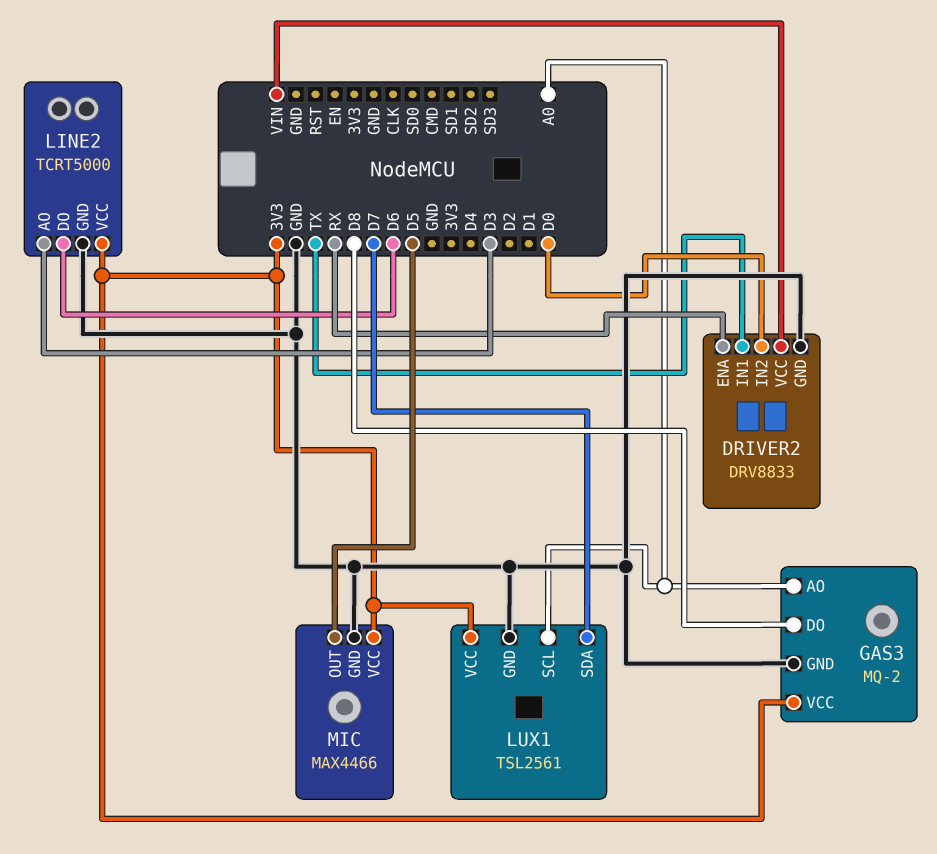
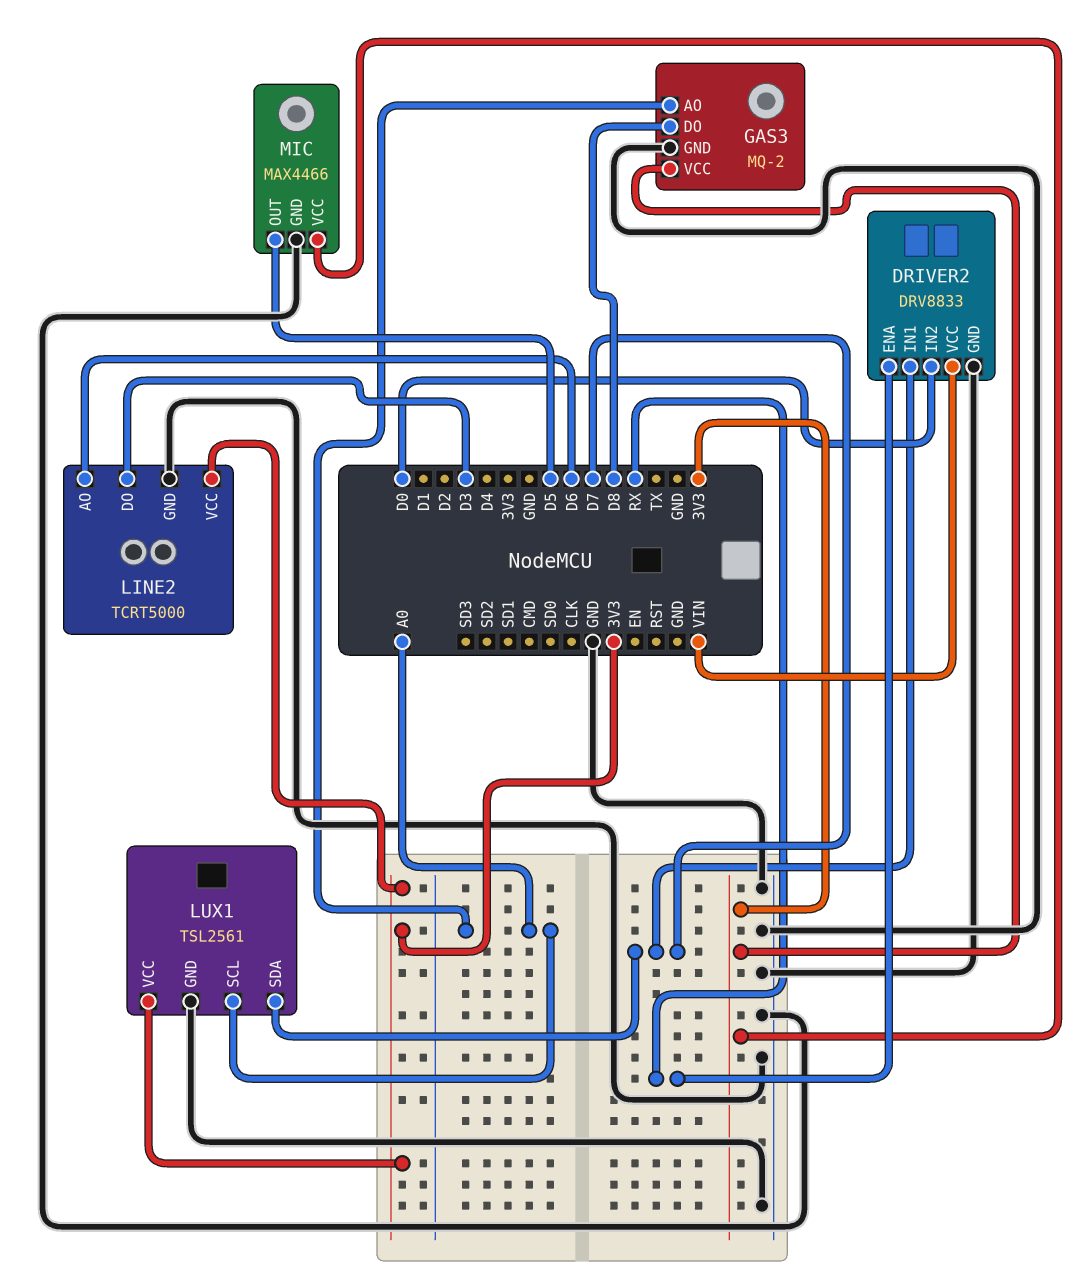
DRIVER2 pin IN1: TX -> D7
LINE2 pin AO: D3 -> D6
LINE2 pin DO: D6 -> D3

